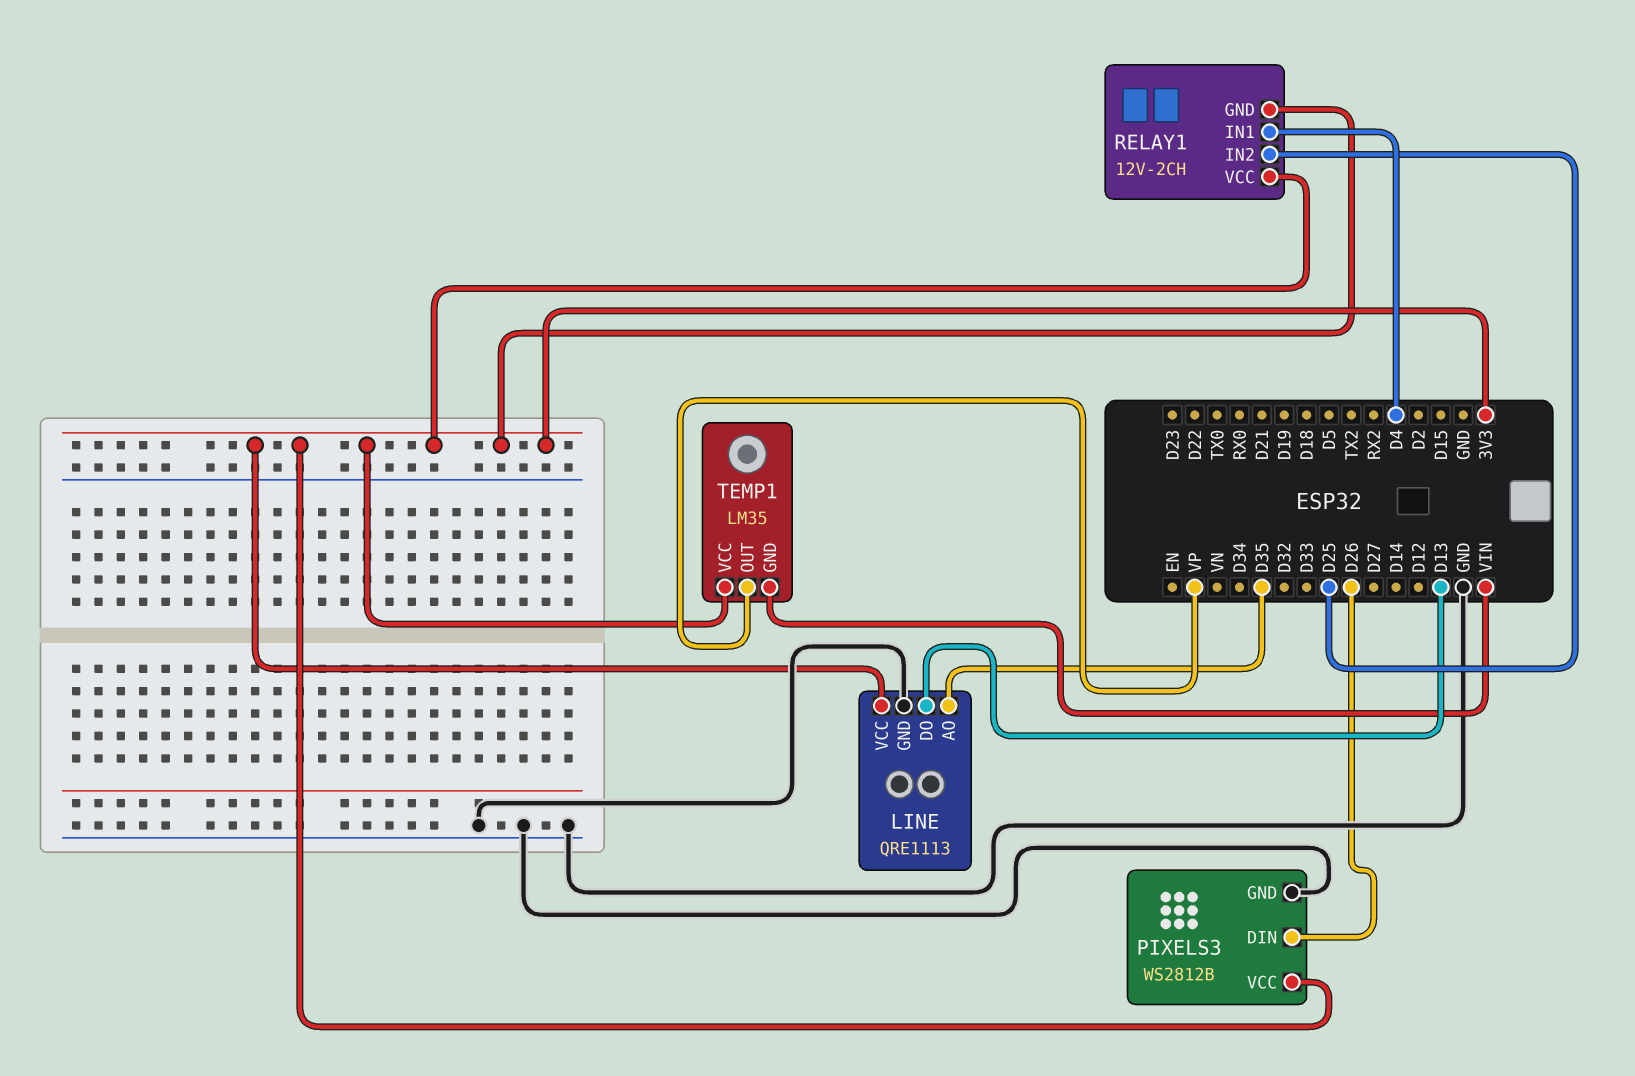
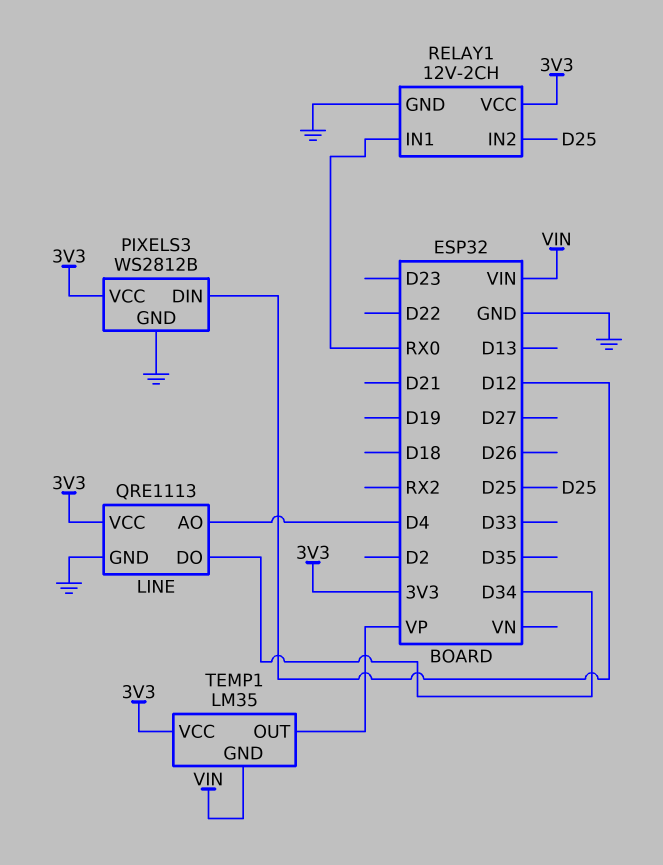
LINE pin AO: D35 -> D4
LINE pin DO: D13 -> D34
PIXELS3 pin DIN: D26 -> D12
RELAY1 pin GND: 3V3 -> GND
RELAY1 pin IN1: D4 -> RX0

